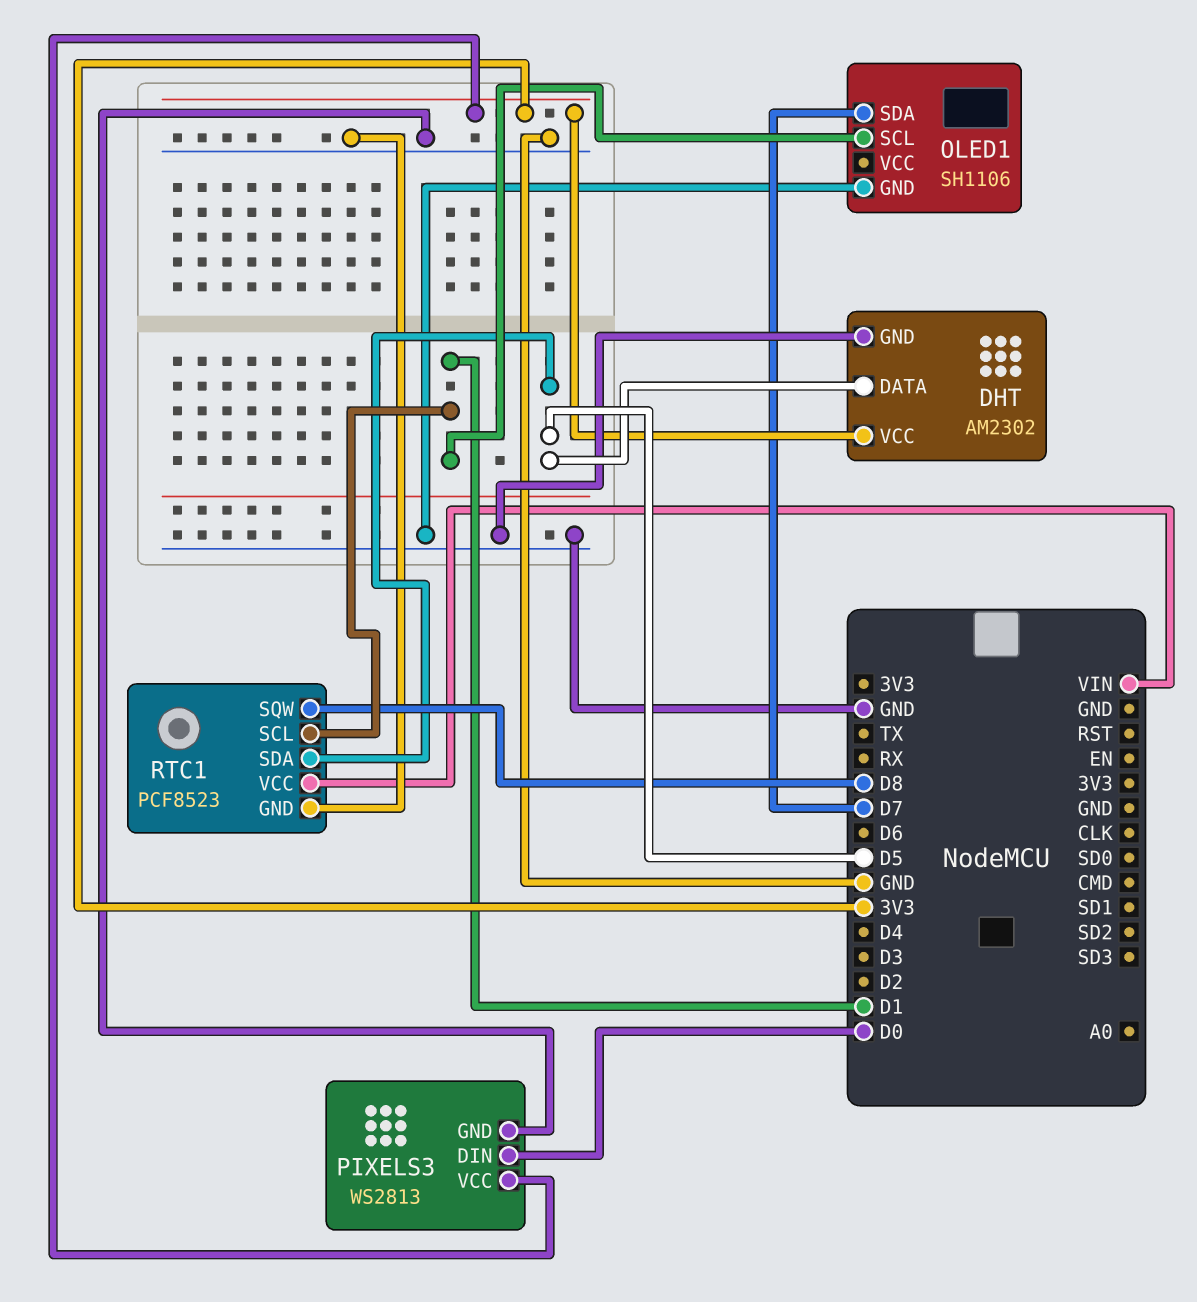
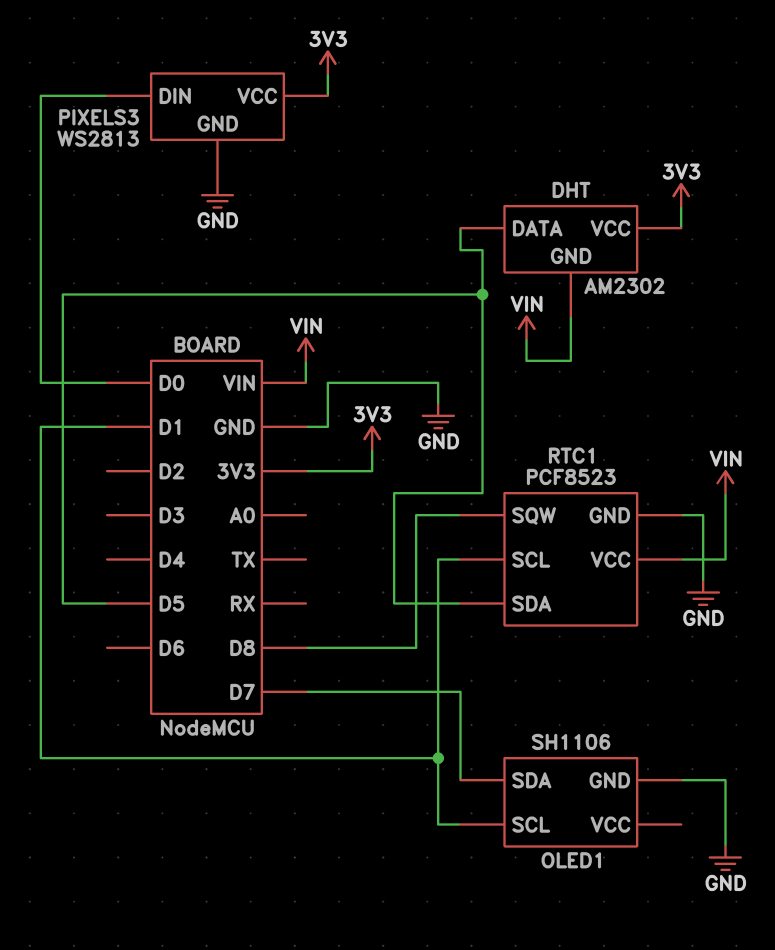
DHT pin GND: GND -> VIN

